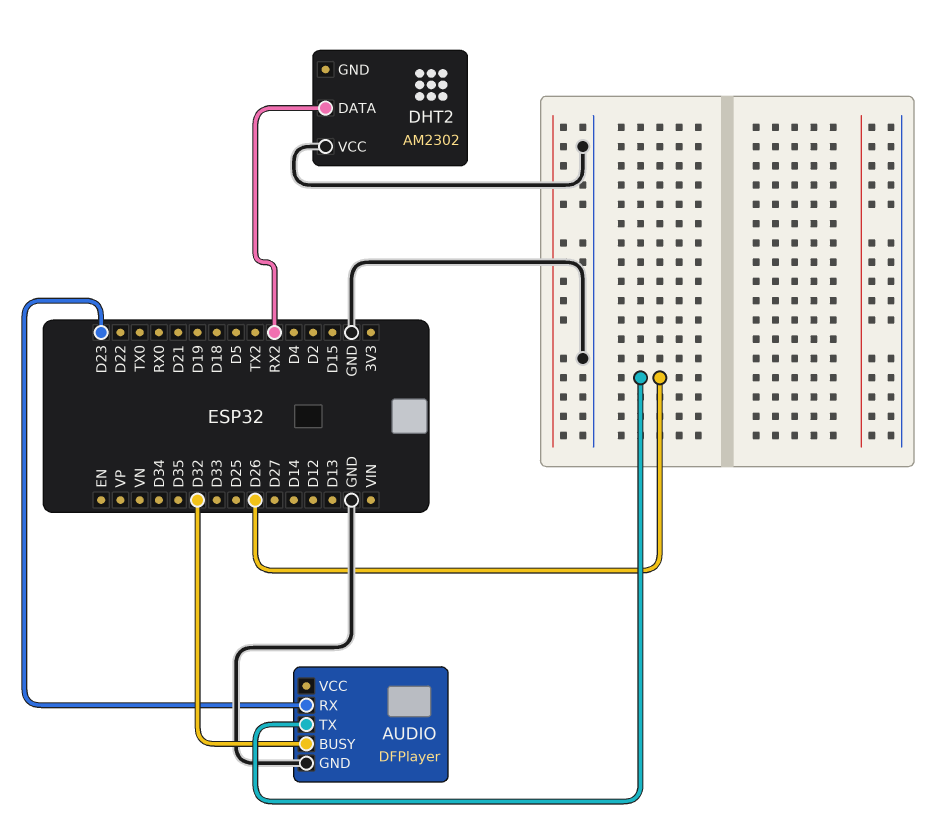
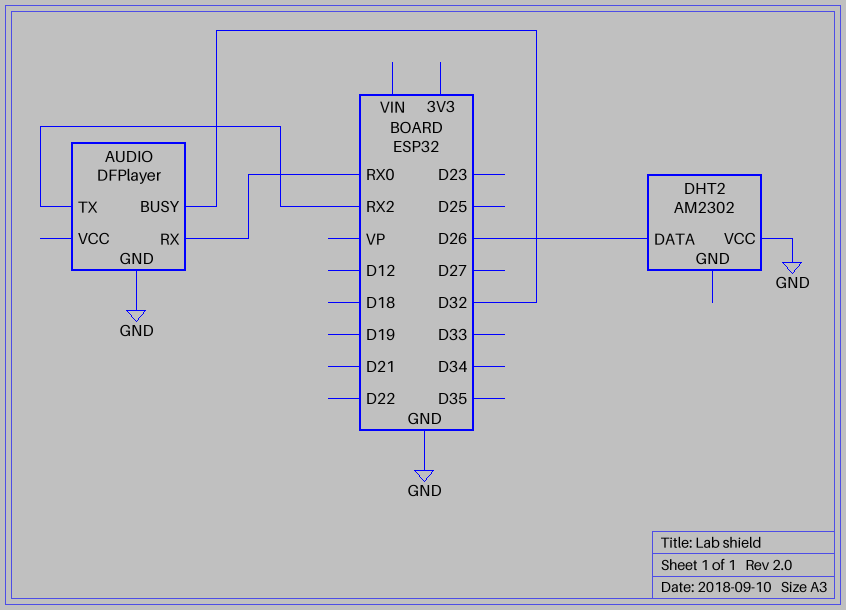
AUDIO pin RX: D23 -> RX0
AUDIO pin TX: D26 -> RX2
DHT2 pin DATA: RX2 -> D26

